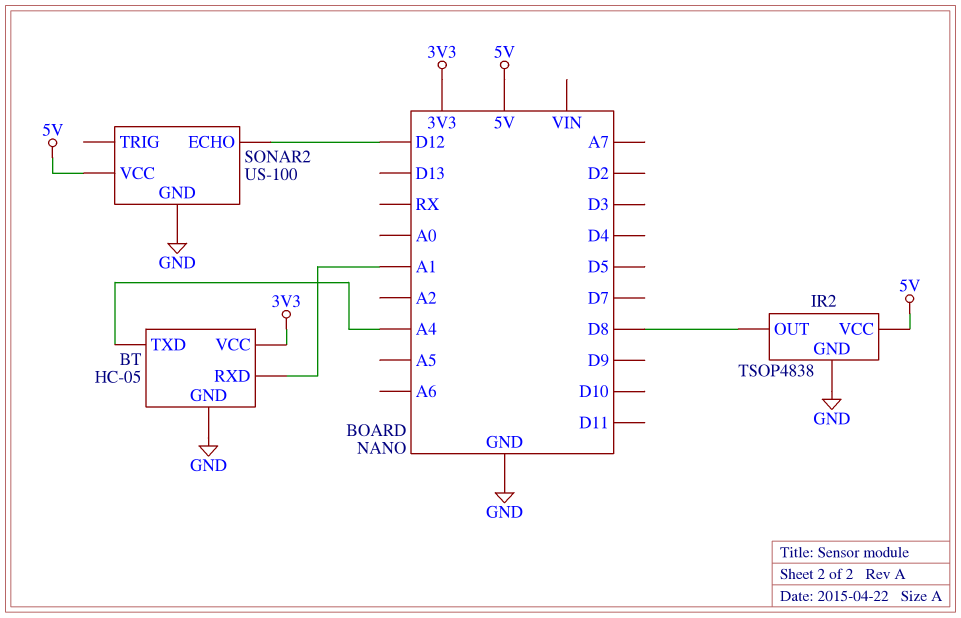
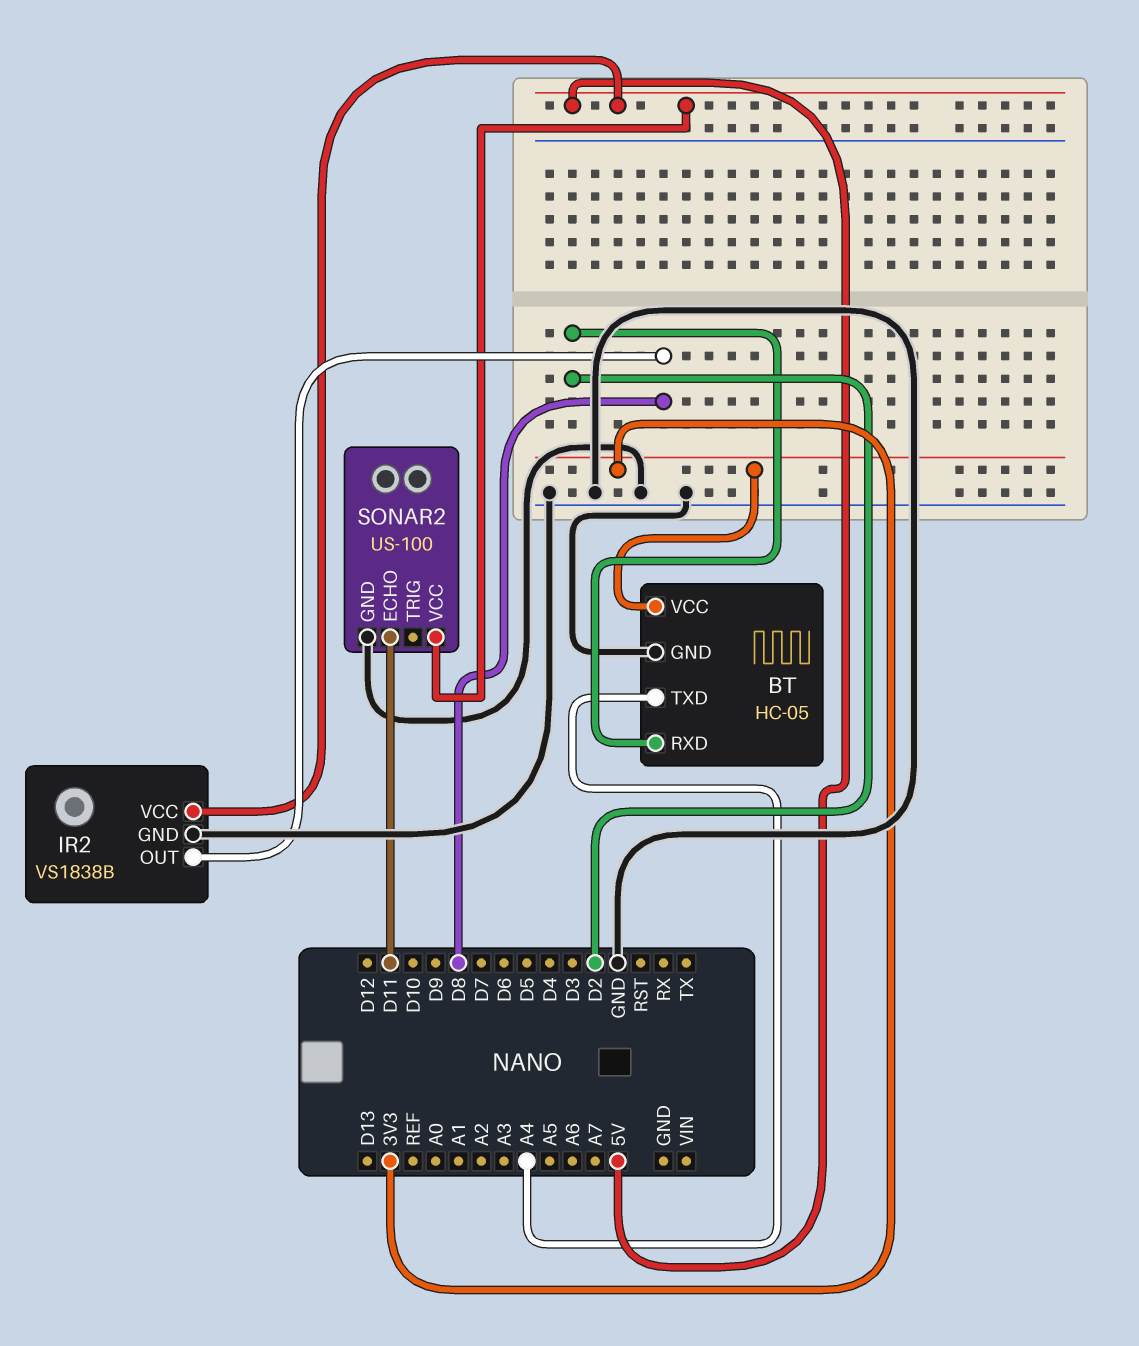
BT pin RXD: A1 -> D2
IR2: TSOP4838 -> VS1838B
SONAR2 pin ECHO: D12 -> D11

